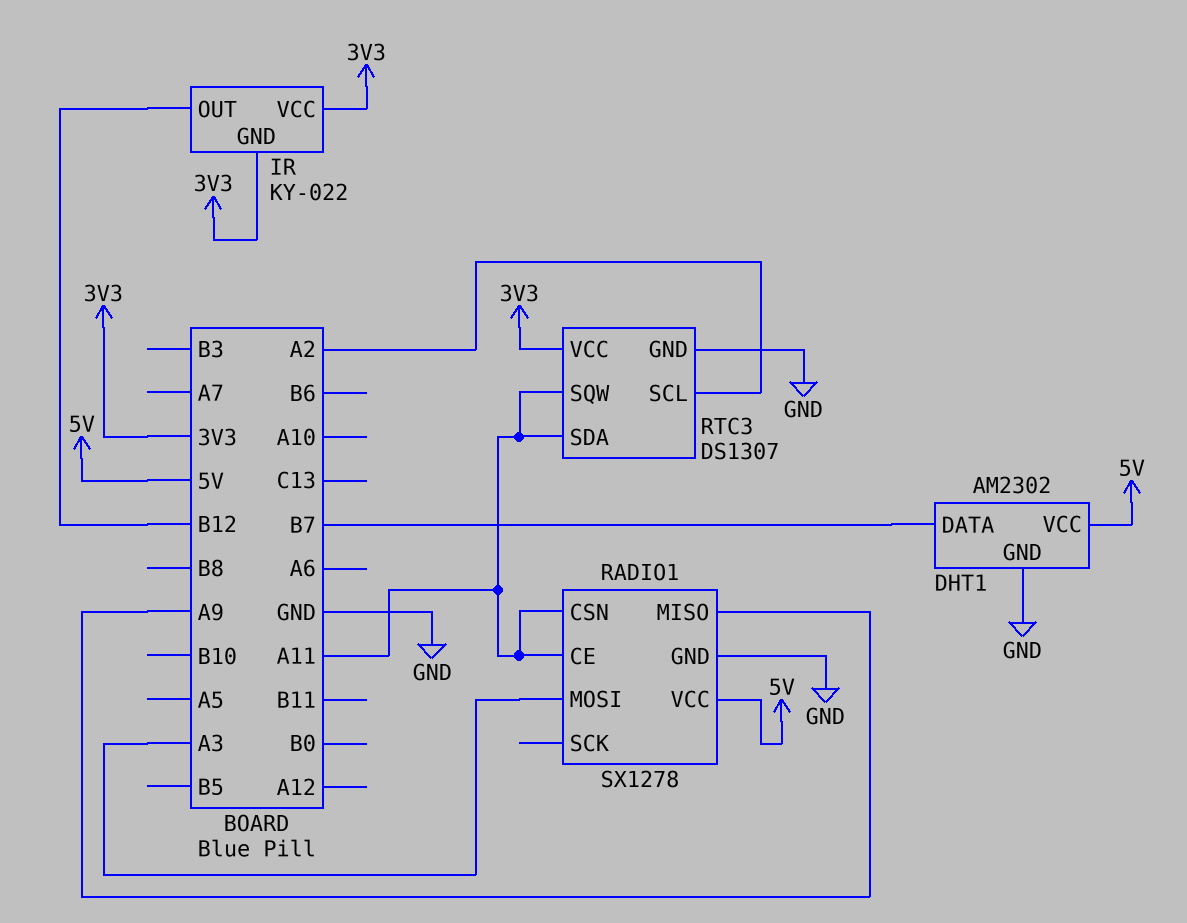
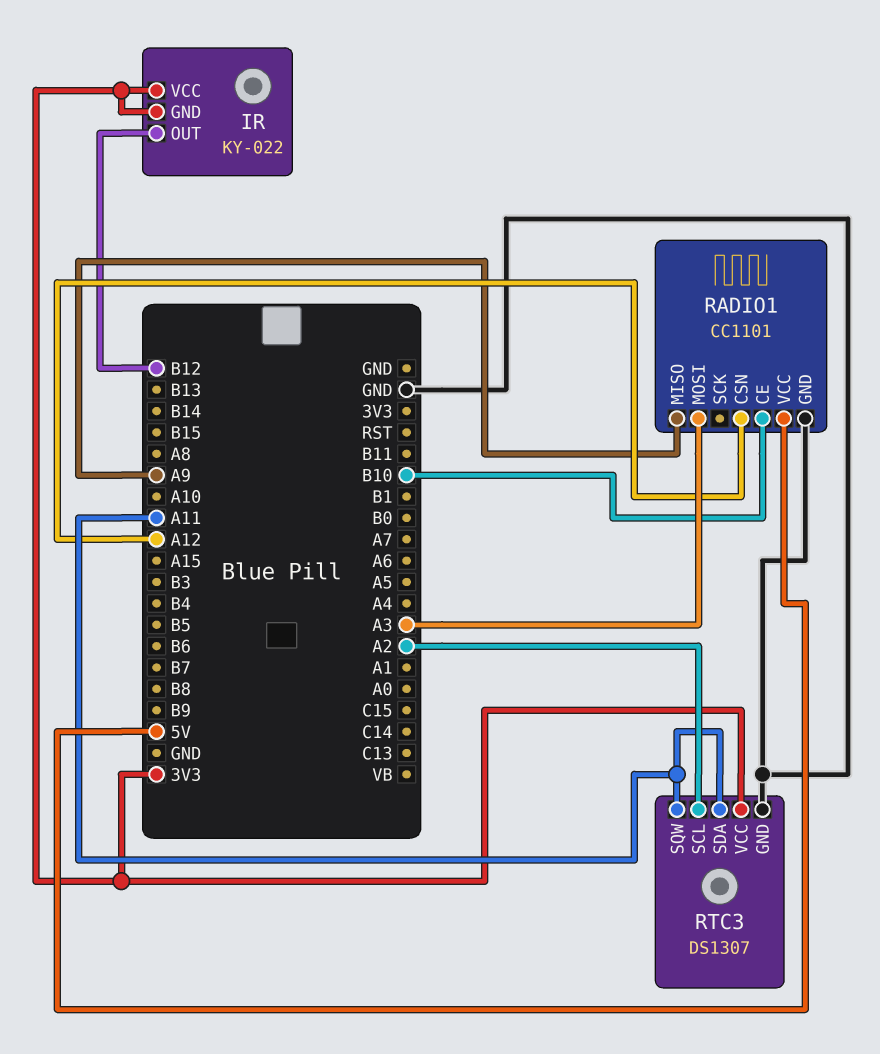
DHT1: AM2302 -> none
DHT1 pin DATA: B7 -> none
DHT1 pin GND: GND -> none
DHT1 pin VCC: 5V -> none
RADIO1: SX1278 -> CC1101
RADIO1 pin CE: A11 -> B10
RADIO1 pin CSN: A11 -> A12

